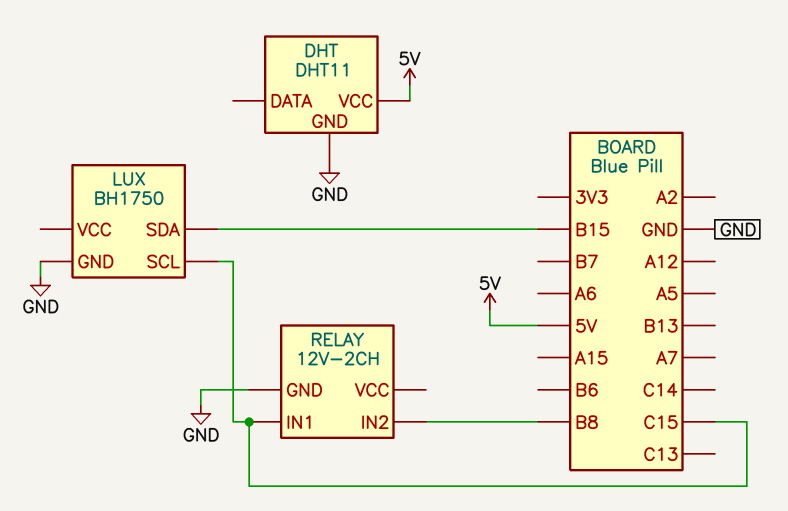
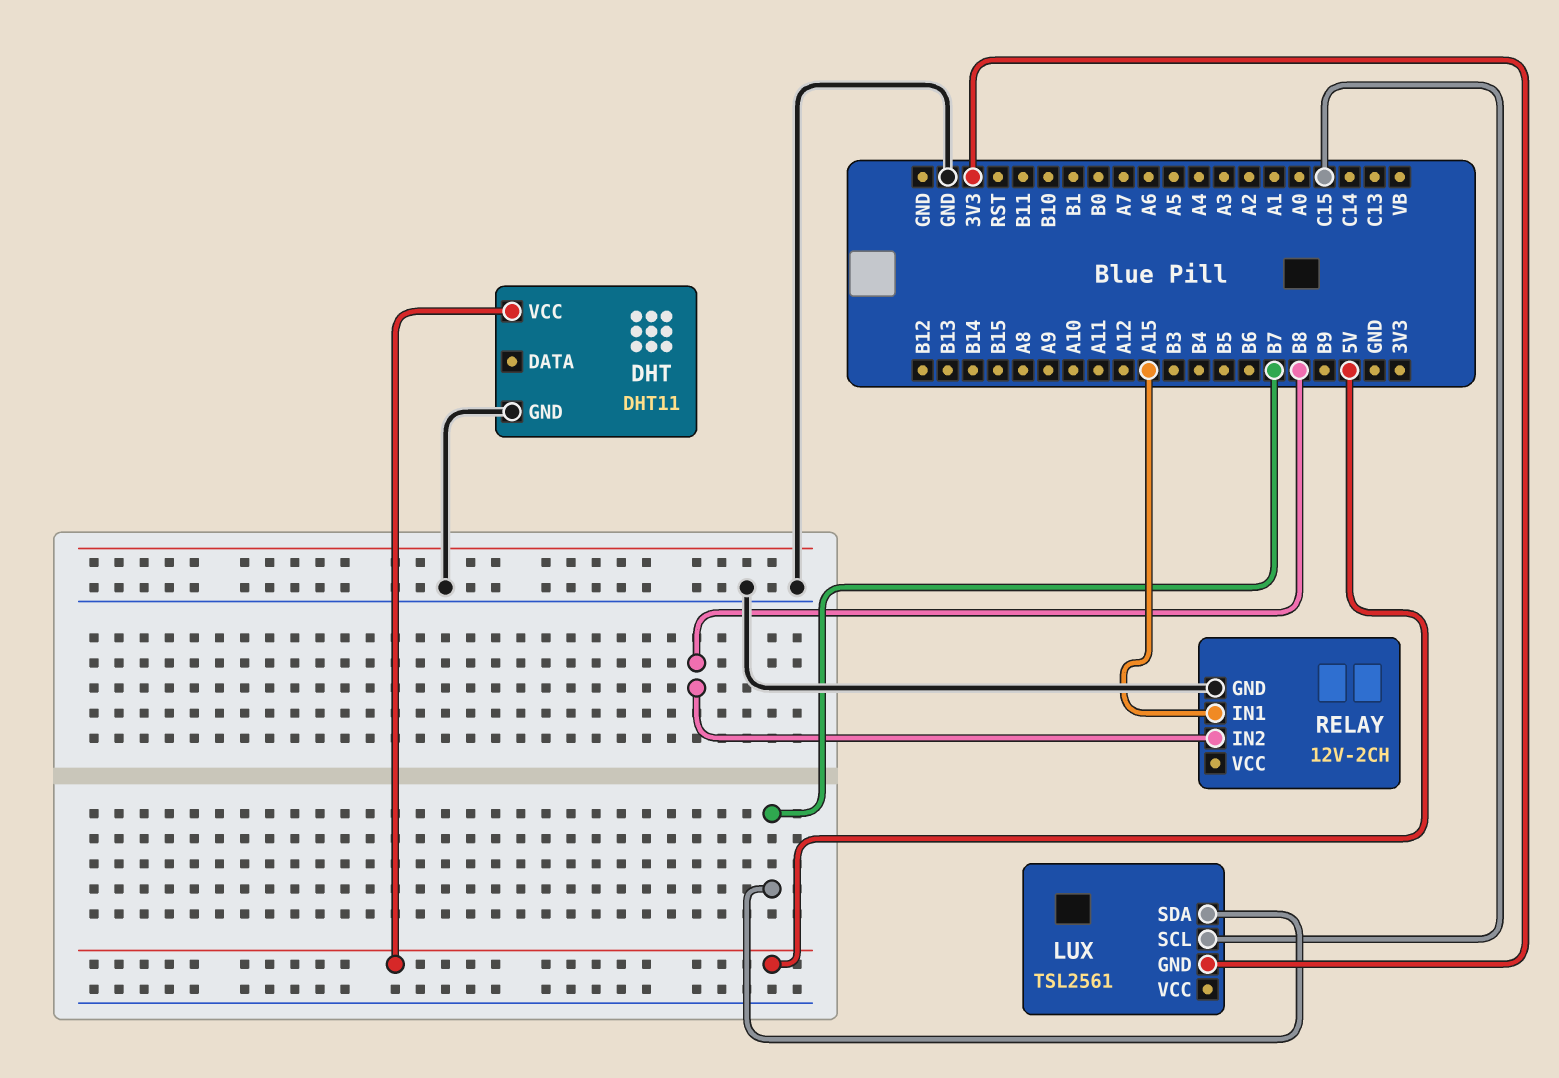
LUX: BH1750 -> TSL2561
LUX pin GND: GND -> 3V3
LUX pin SDA: B15 -> B7
RELAY pin IN1: C15 -> A15

